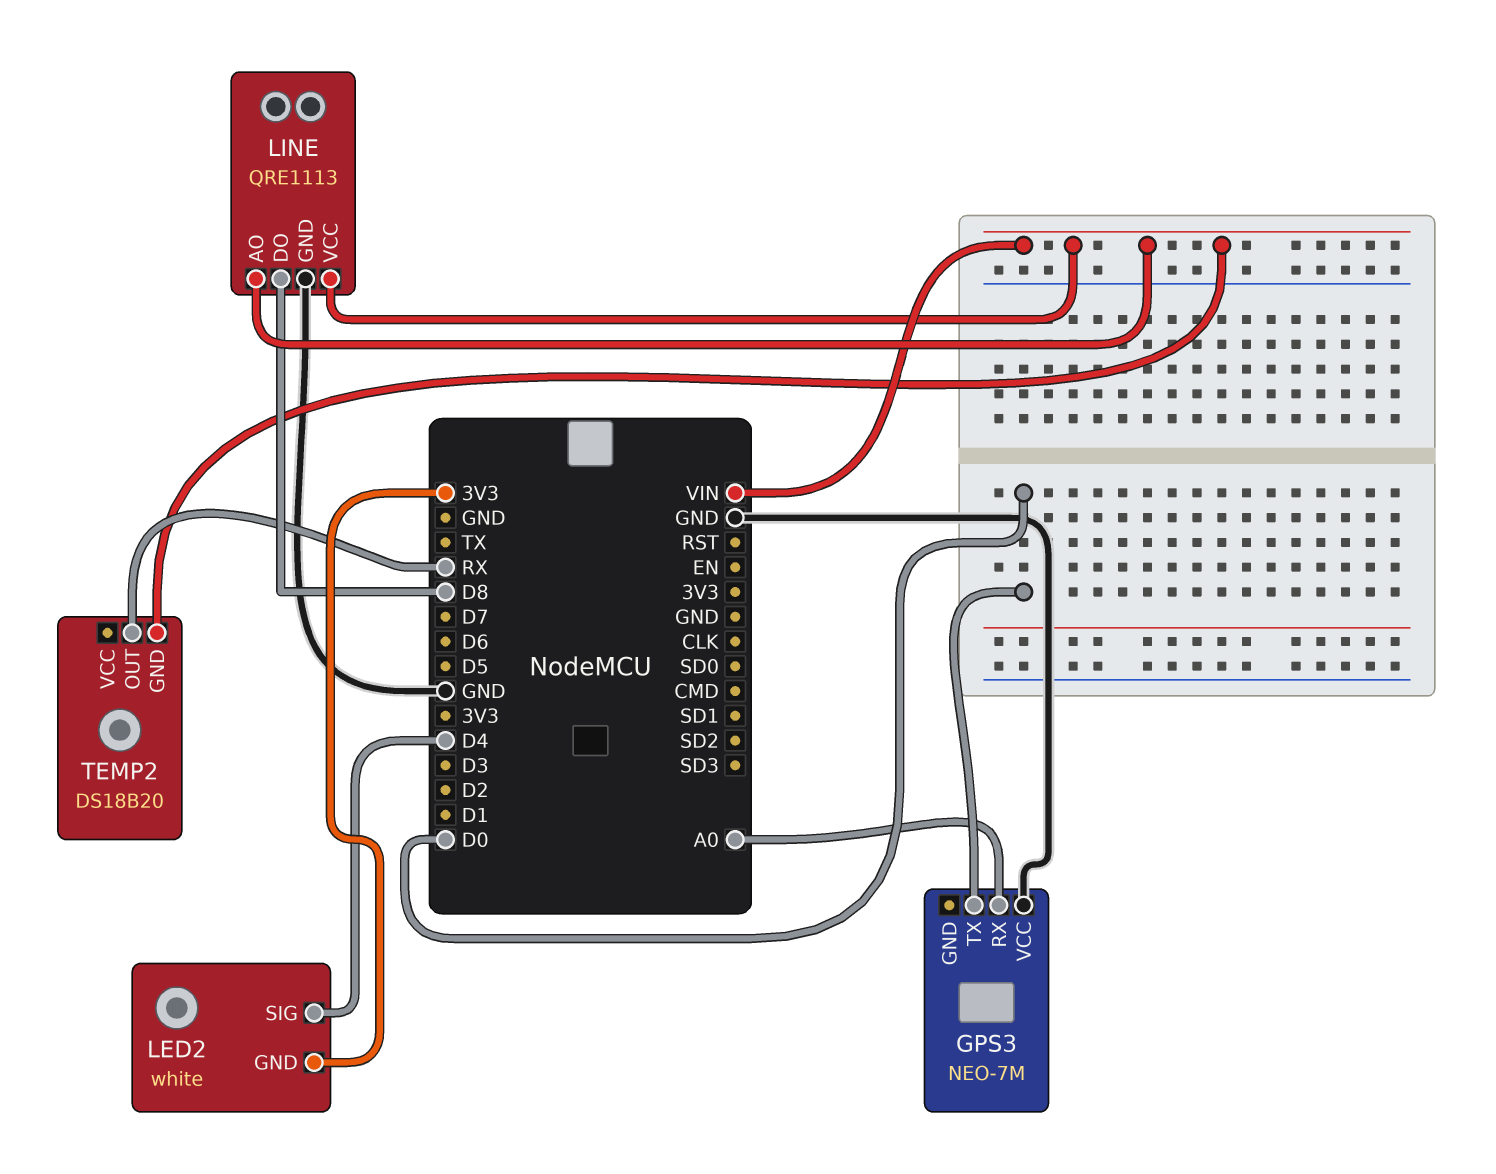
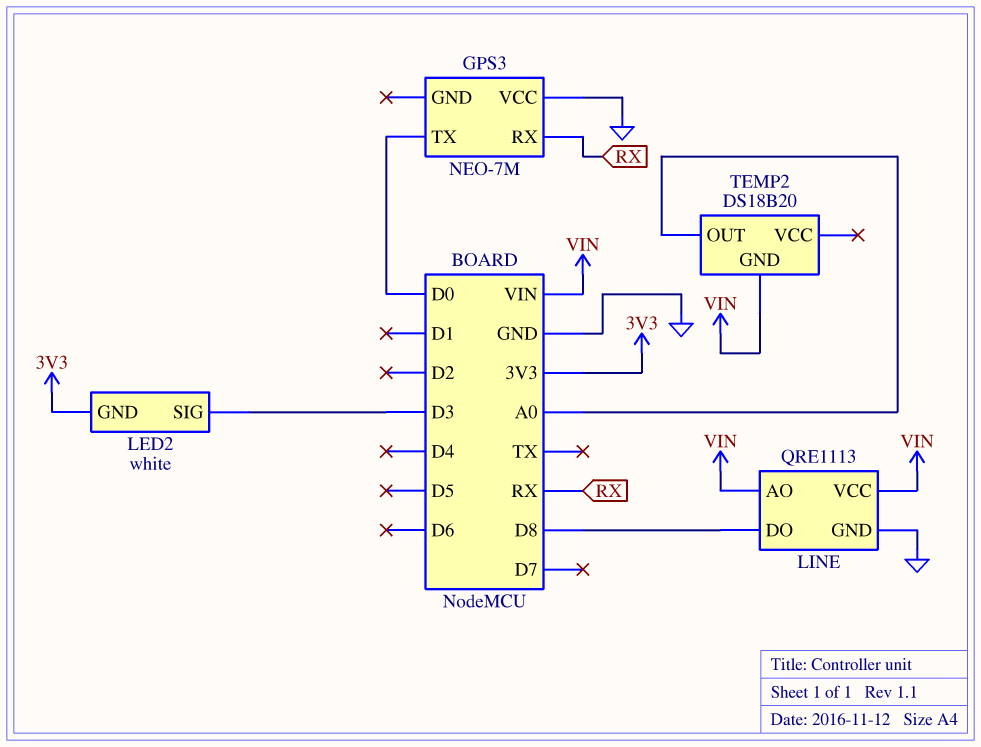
GPS3 pin RX: A0 -> RX
LED2 pin SIG: D4 -> D3
TEMP2 pin OUT: RX -> A0

